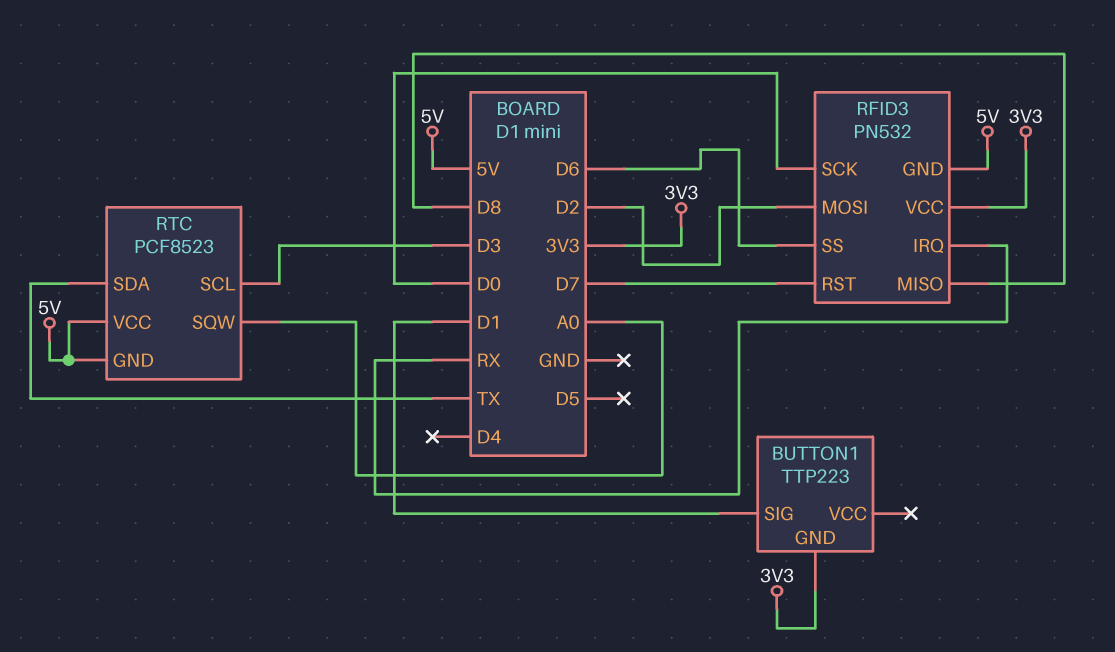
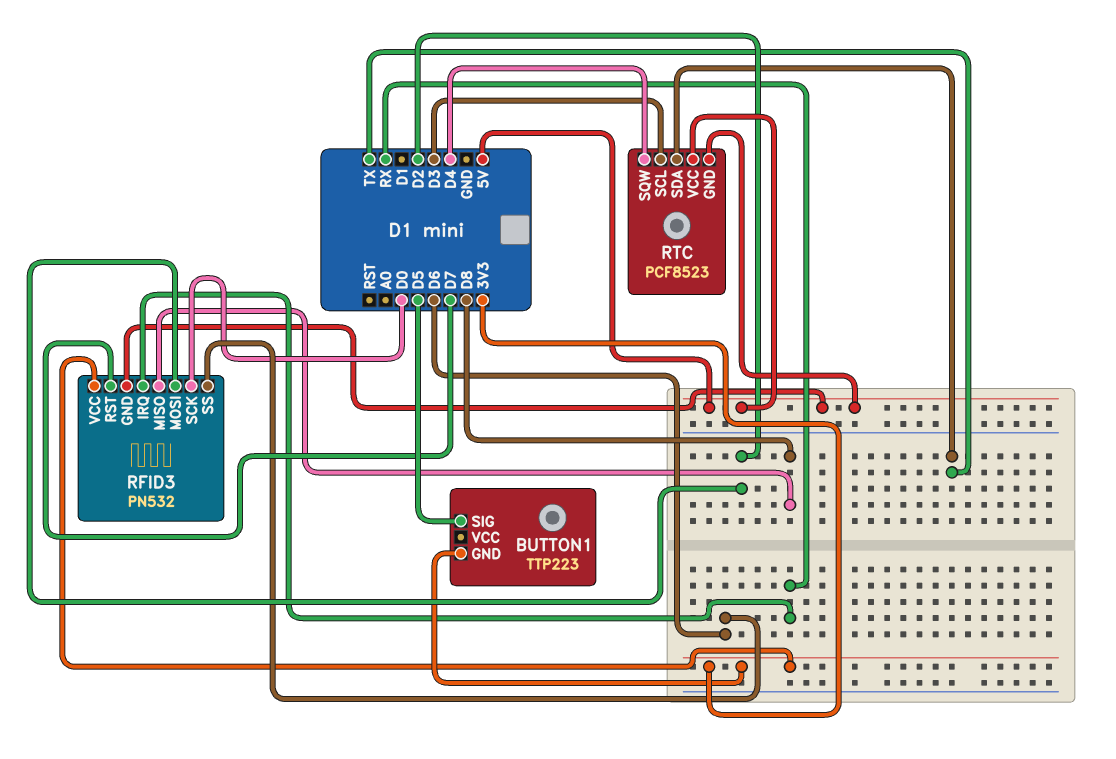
BUTTON1 pin SIG: D1 -> D5
RTC pin SQW: A0 -> D4

